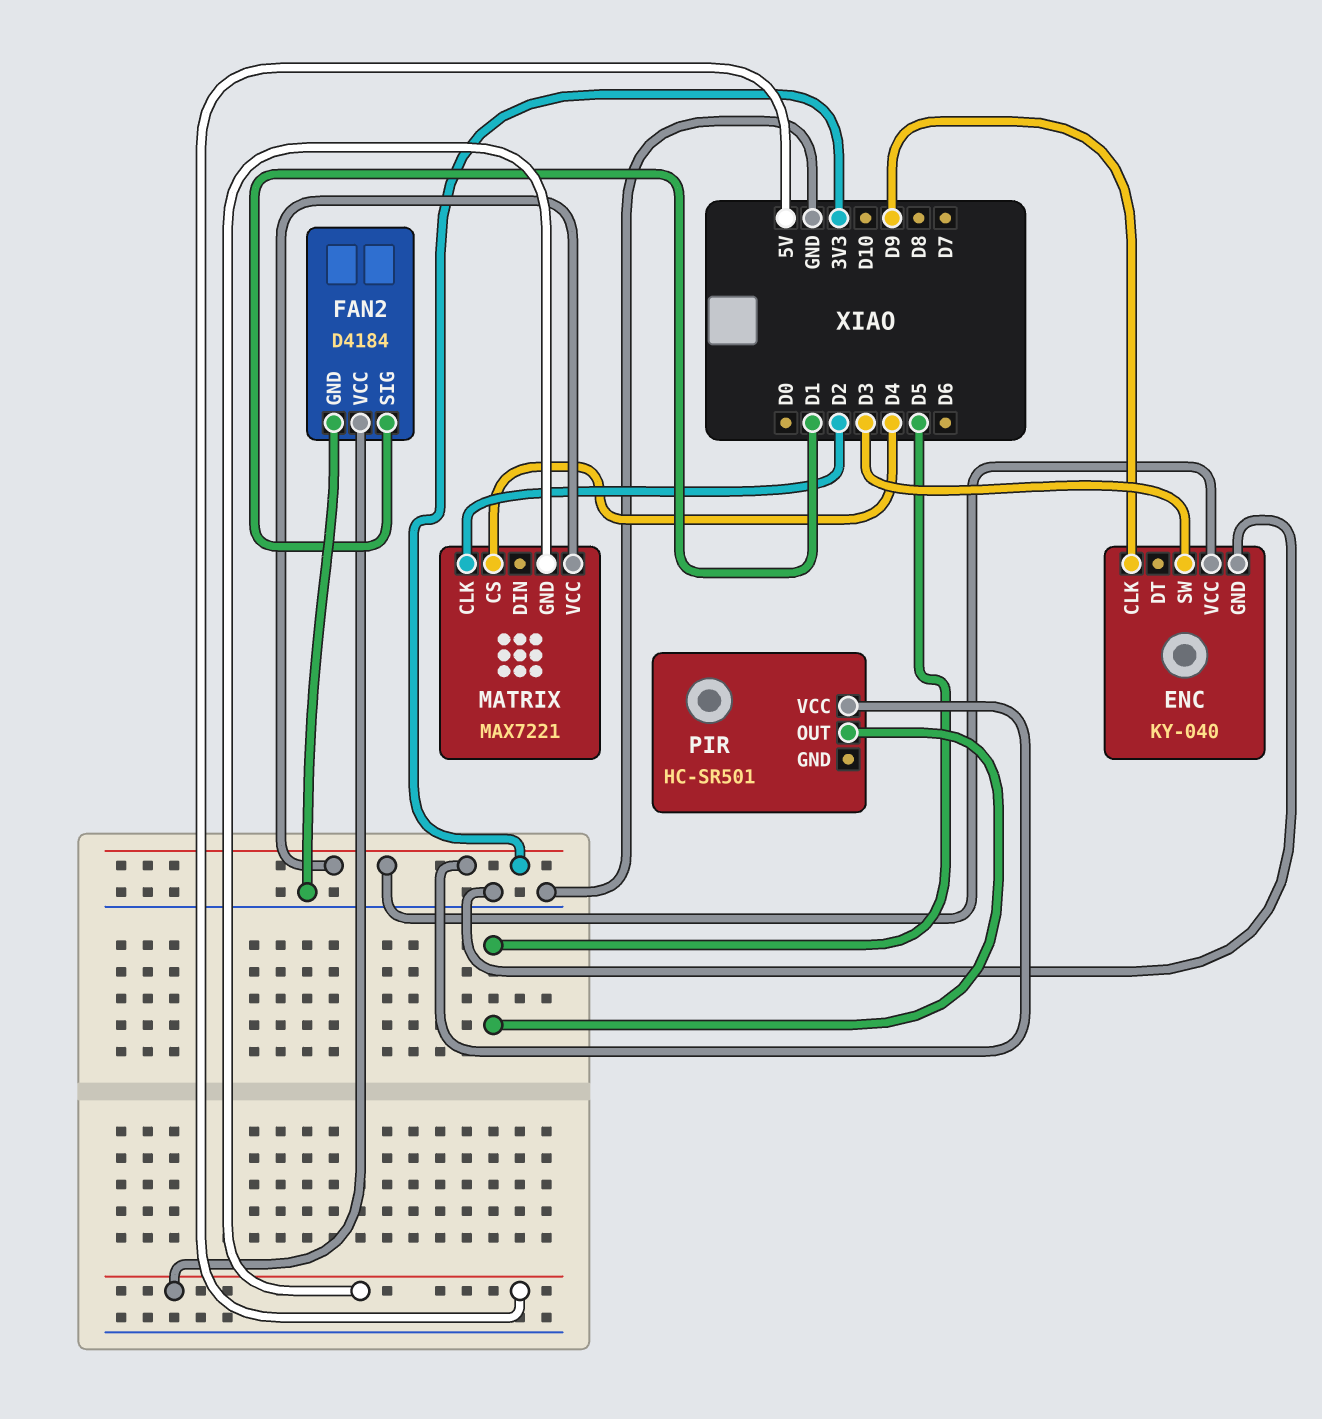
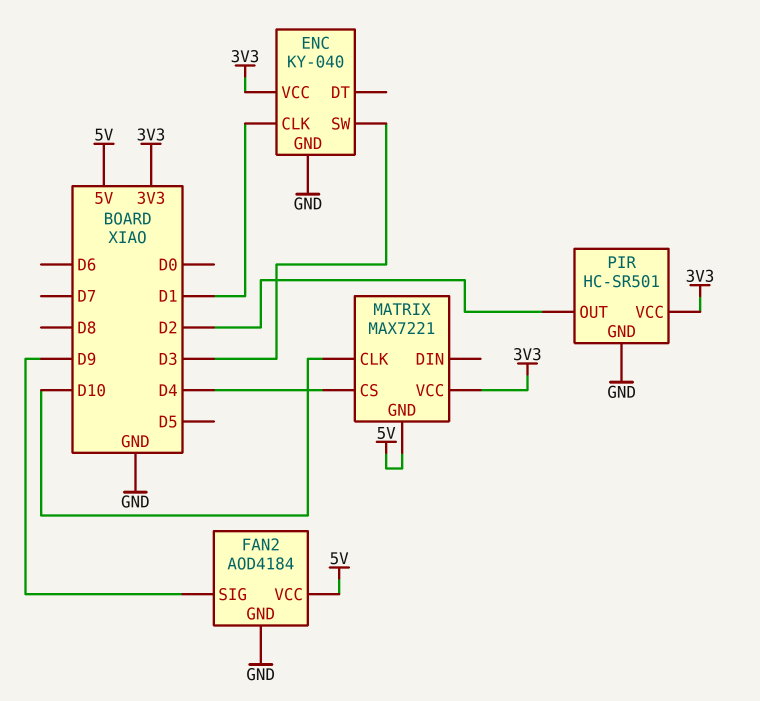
ENC pin CLK: D9 -> D1
FAN2: D4184 -> AOD4184
FAN2 pin SIG: D1 -> D9
MATRIX pin CLK: D2 -> D10
PIR pin GND: none -> GND
PIR pin OUT: D5 -> D2

